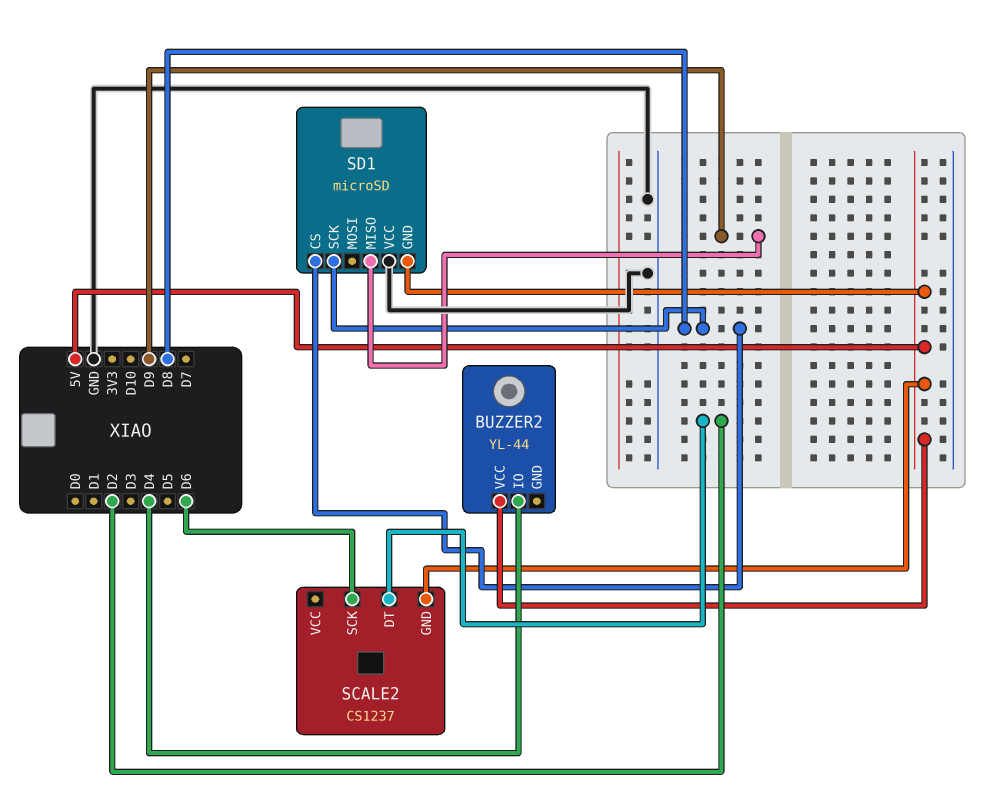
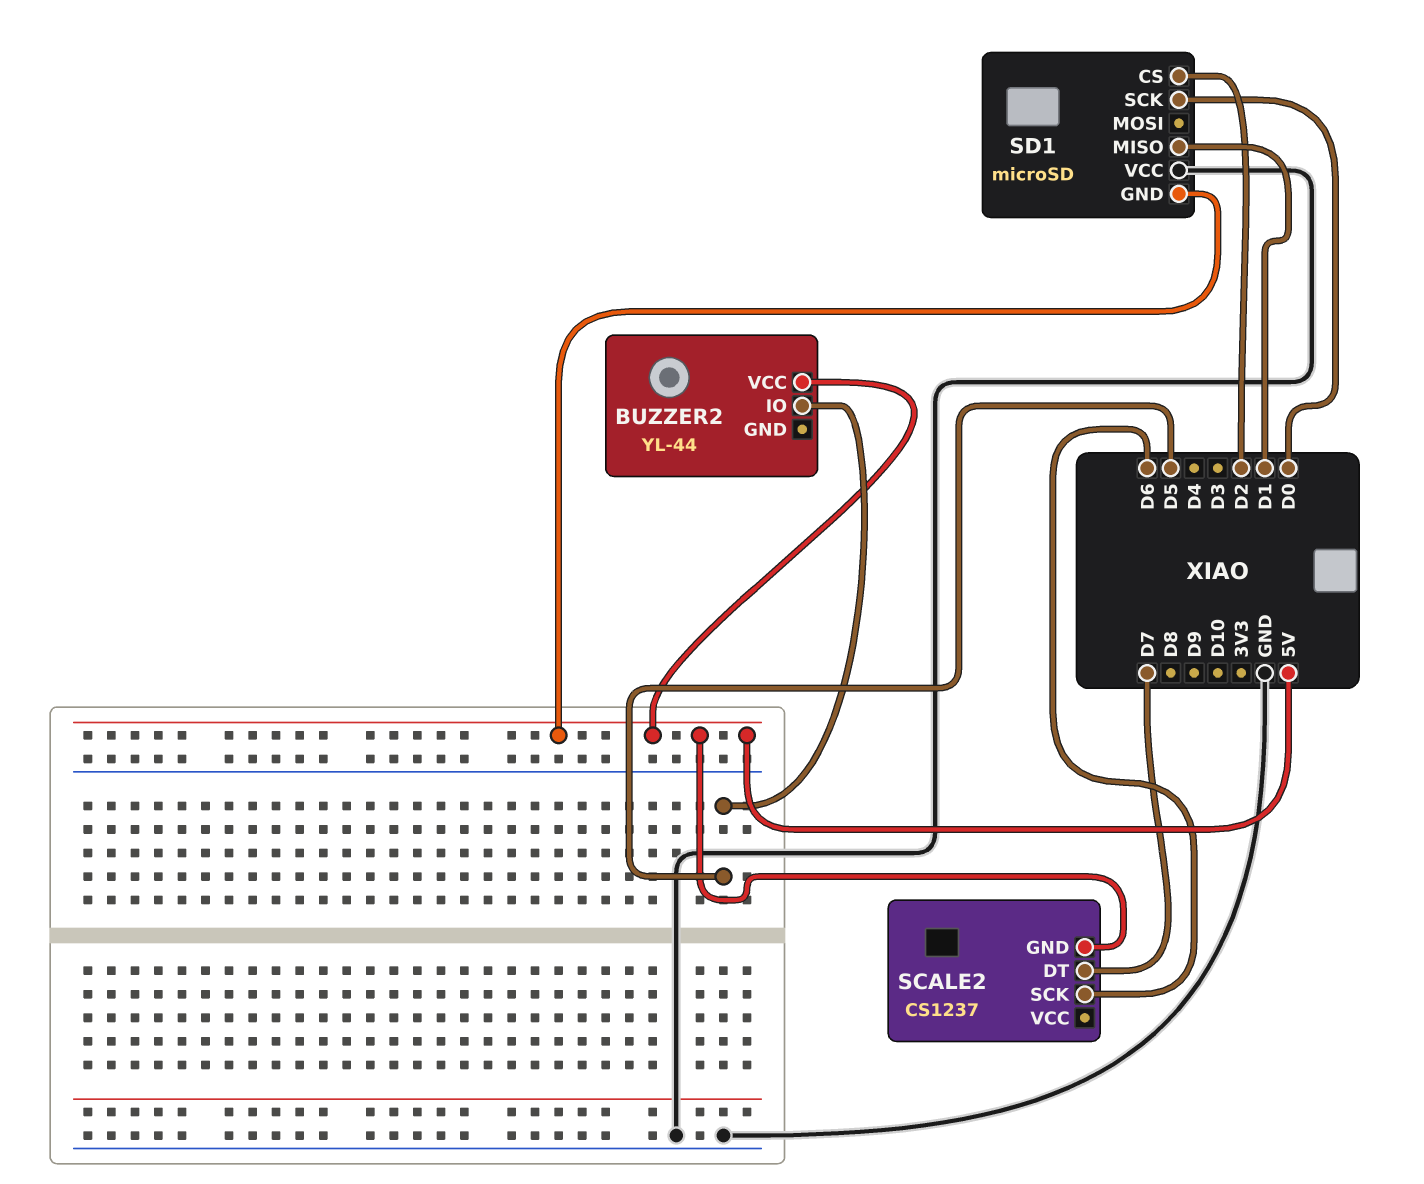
BUZZER2 pin IO: D4 -> D5
SCALE2 pin DT: D2 -> D7
SD1 pin CS: D8 -> D2
SD1 pin MISO: D9 -> D1
SD1 pin SCK: D8 -> D0

